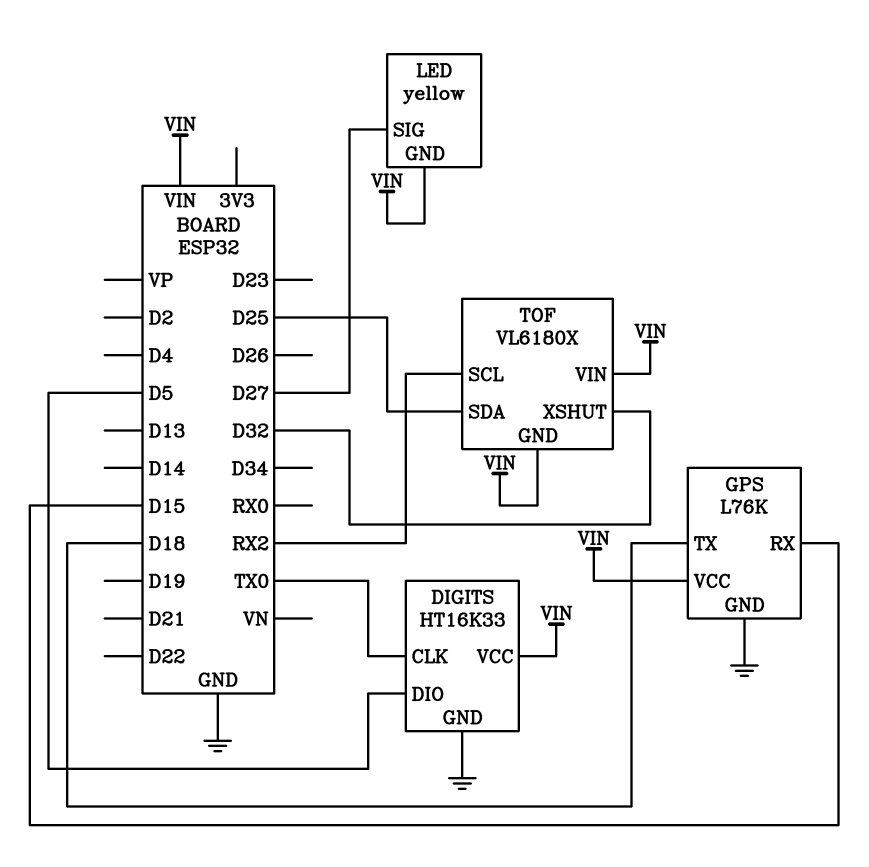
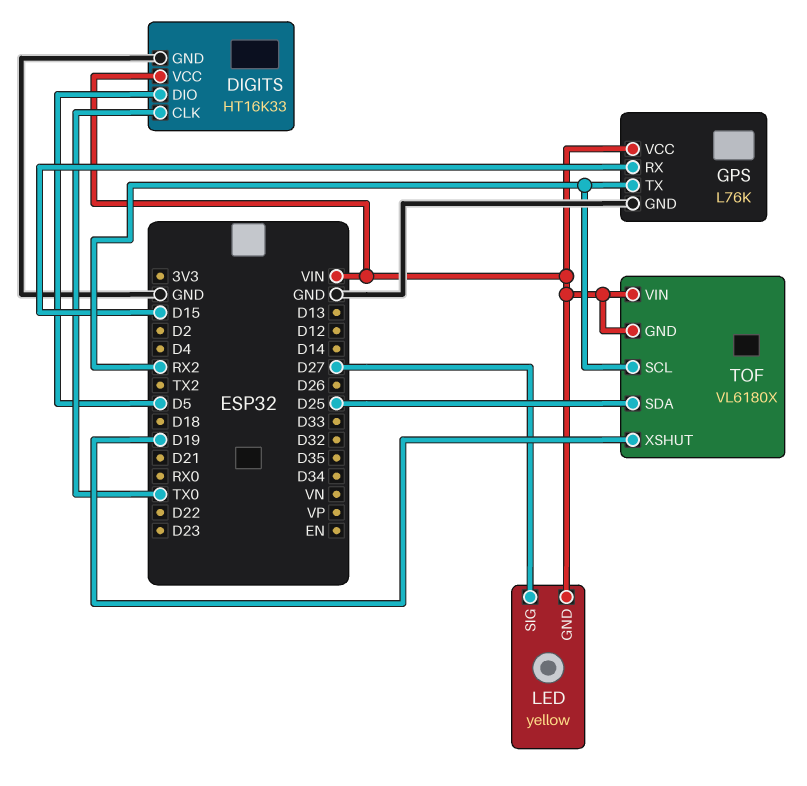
GPS pin TX: D18 -> RX2
TOF pin XSHUT: D32 -> D19

